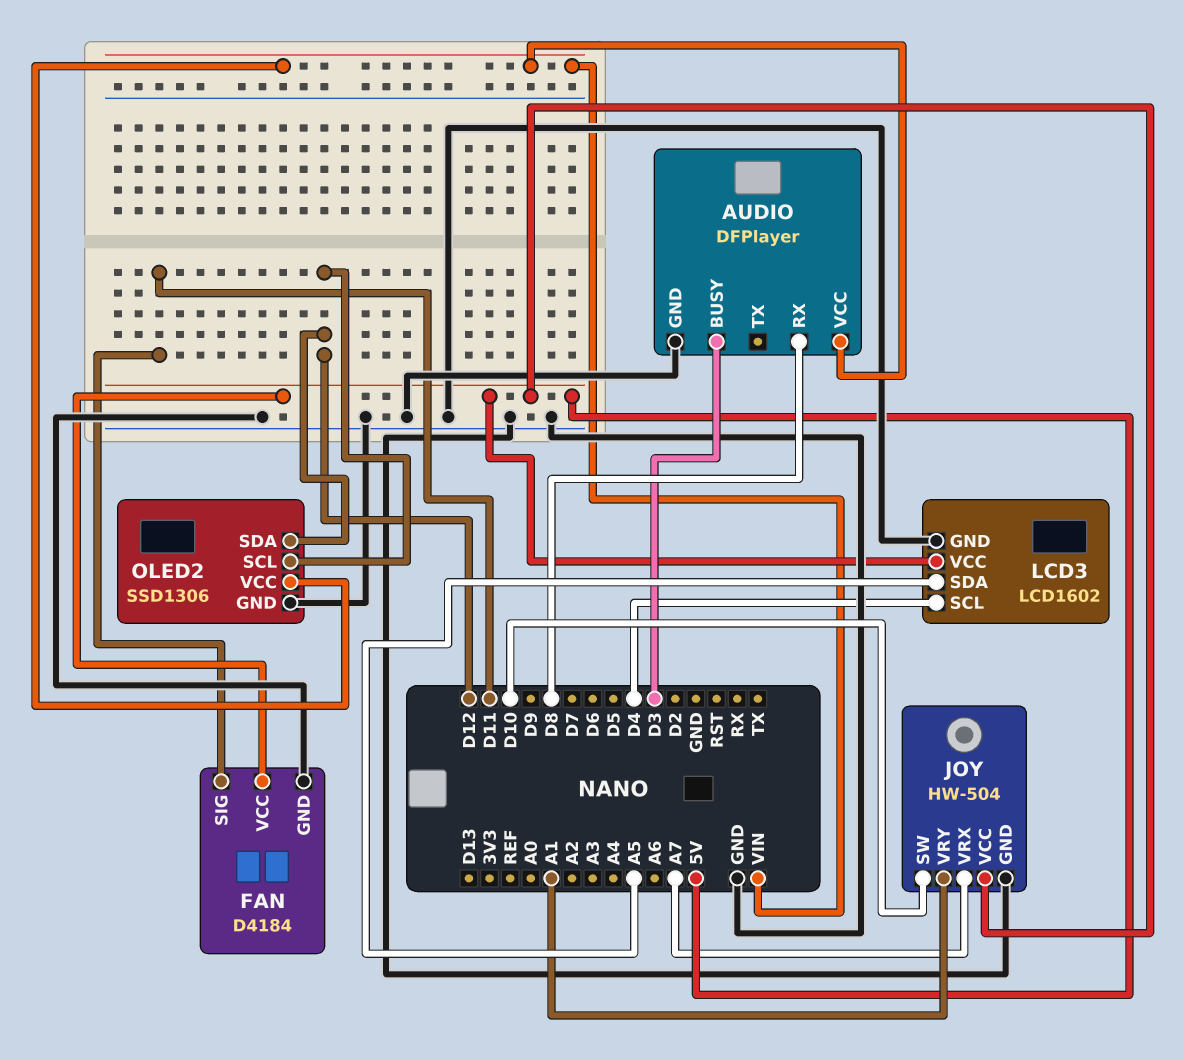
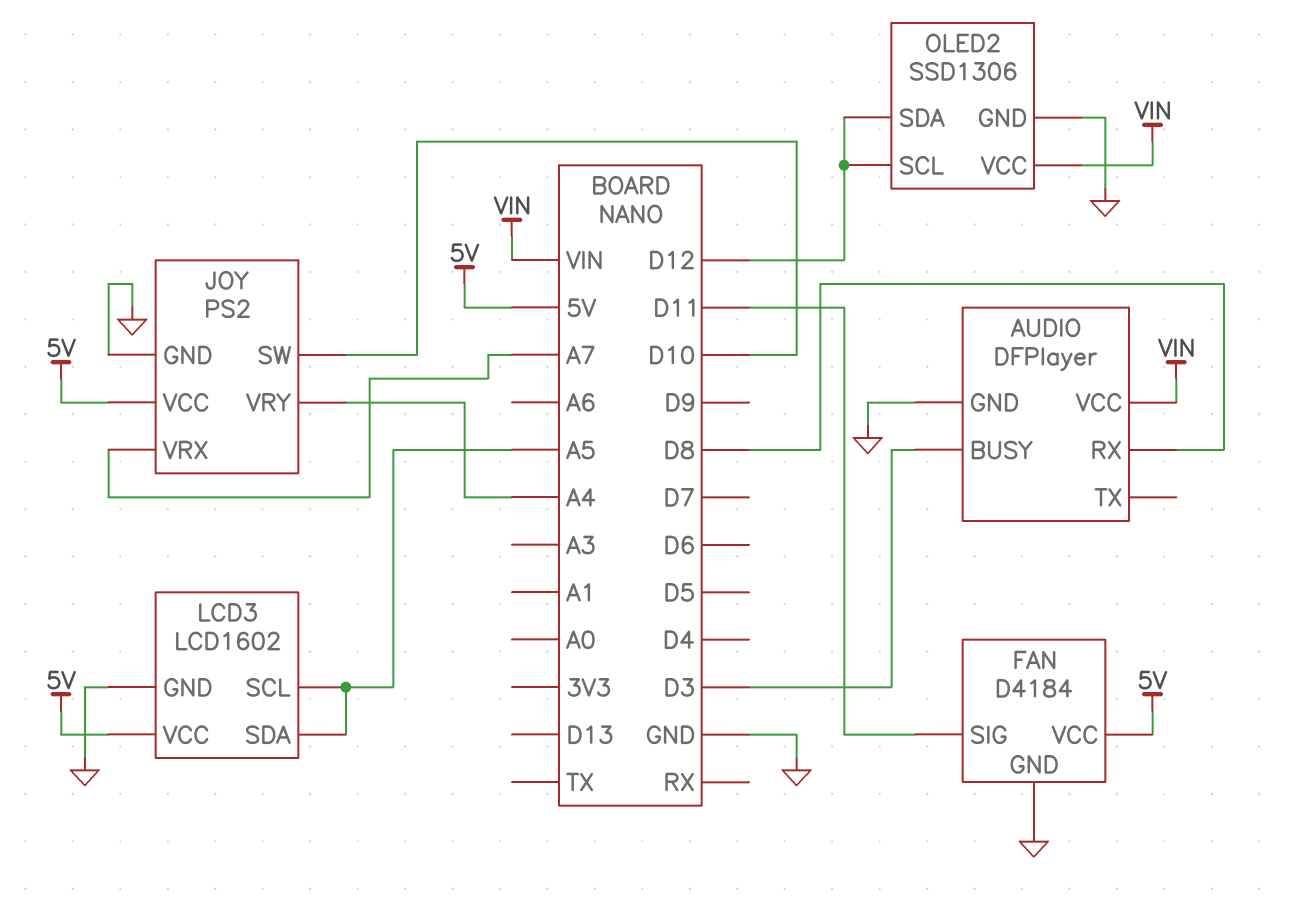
JOY: HW-504 -> PS2
JOY pin VRY: A1 -> A4
LCD3 pin SCL: D4 -> A5

